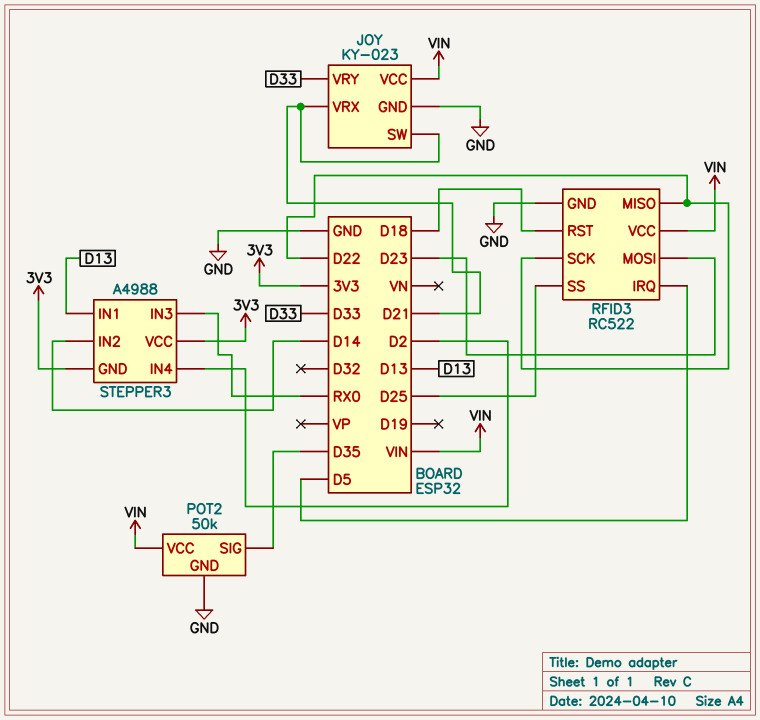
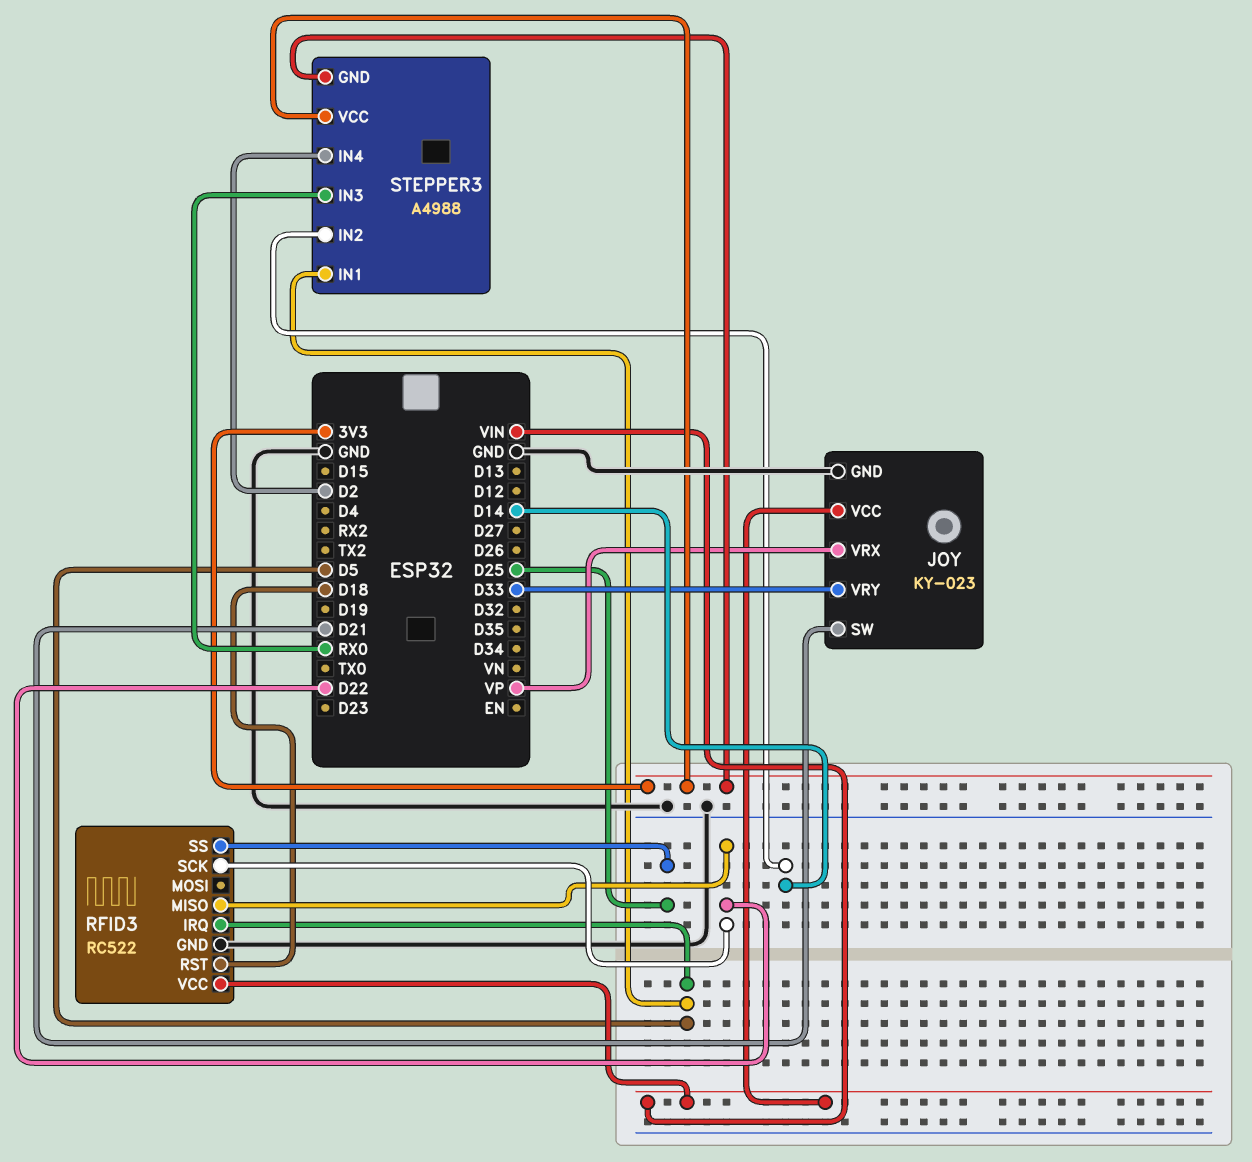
JOY pin VRX: D21 -> VP
POT2: 50k -> none
POT2 pin GND: GND -> none
POT2 pin SIG: D35 -> none
POT2 pin VCC: VIN -> none
RFID3 pin MOSI: D23 -> none
STEPPER3 pin IN1: D13 -> D5

